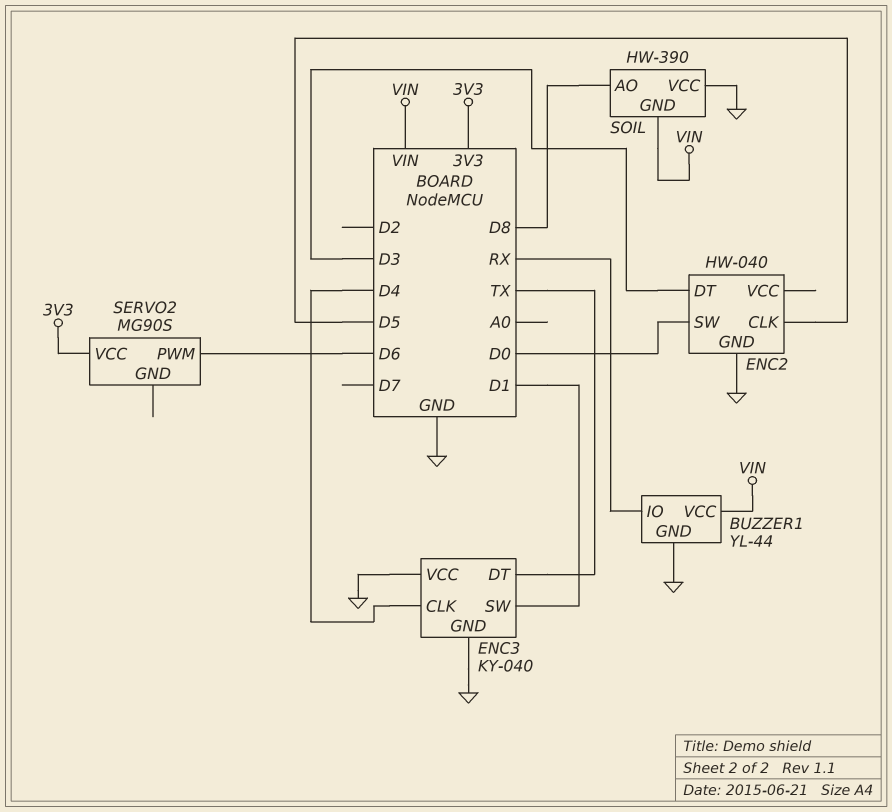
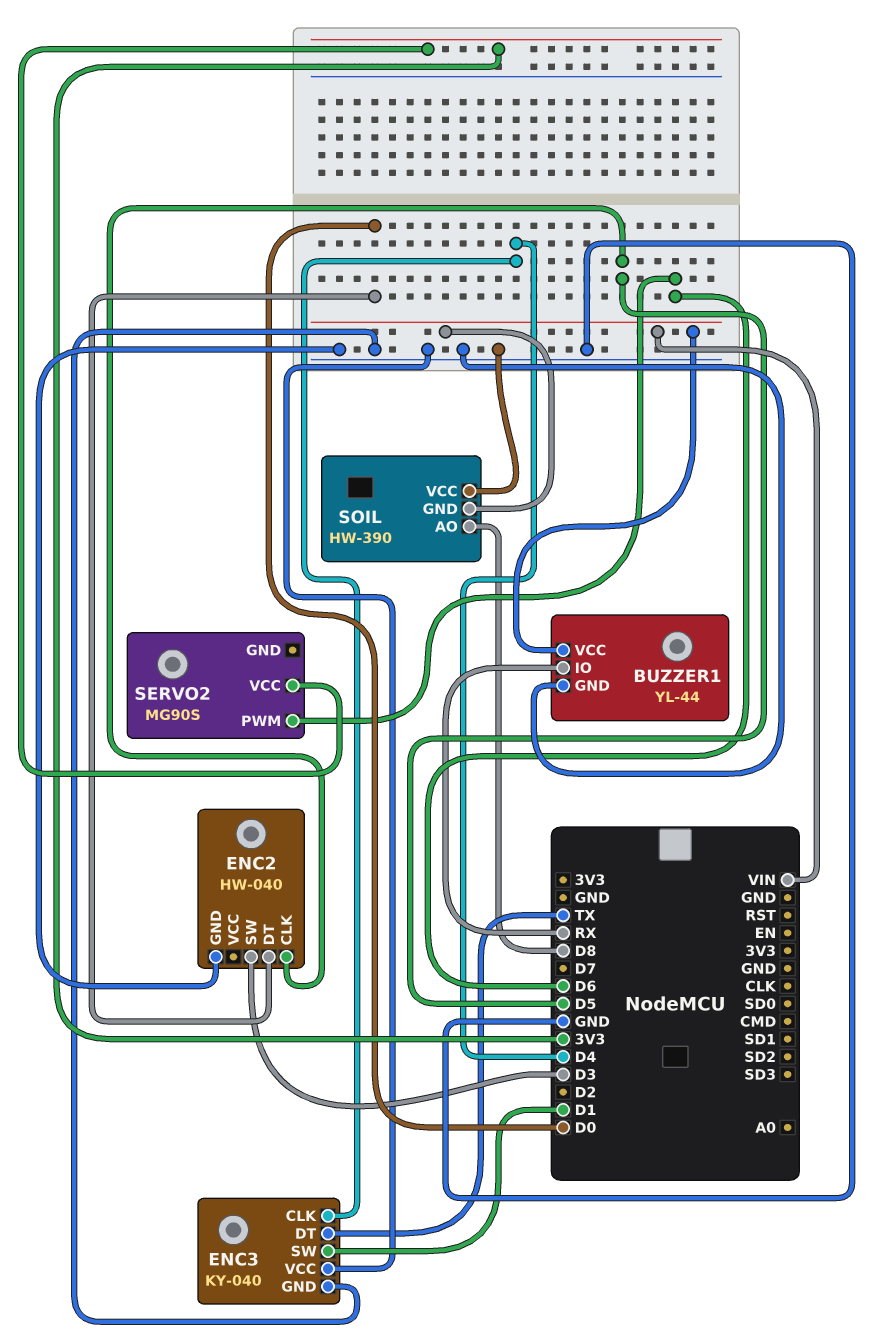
ENC2 pin DT: D3 -> D0
ENC2 pin SW: D0 -> D3

